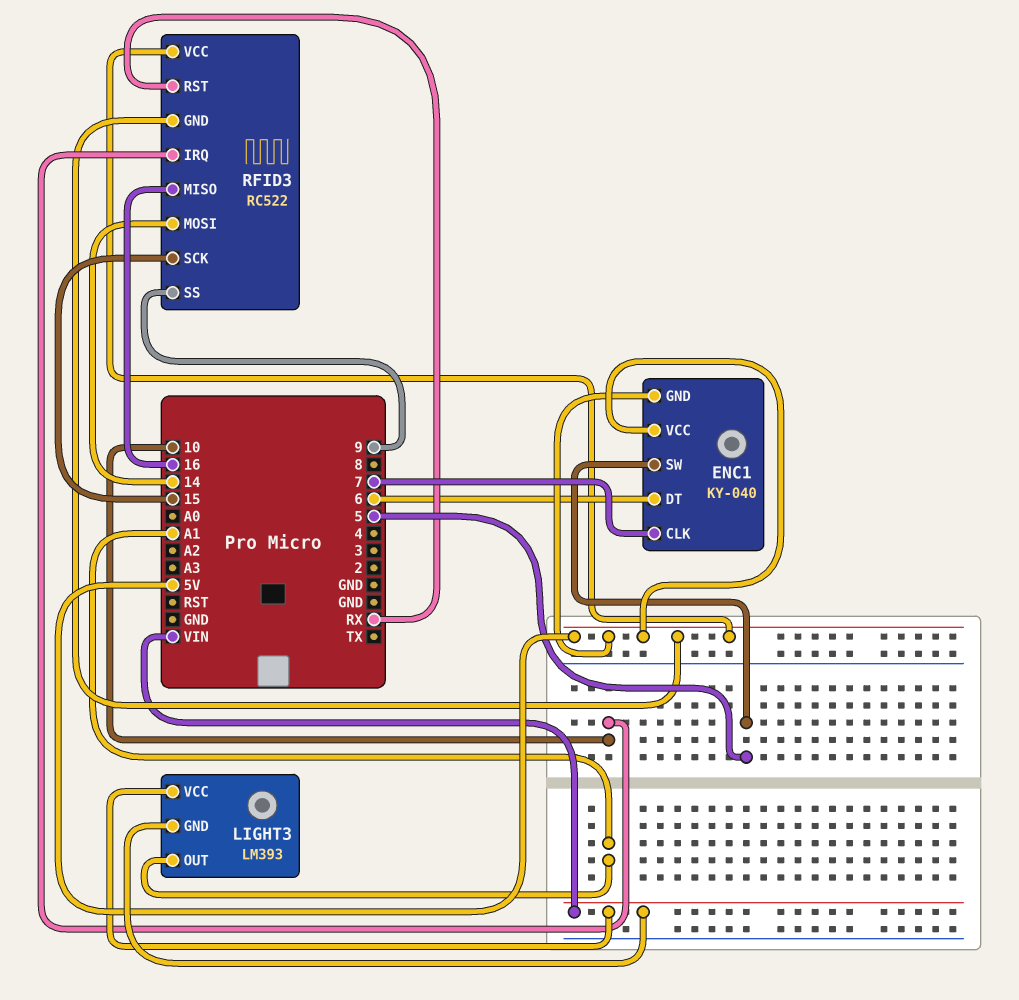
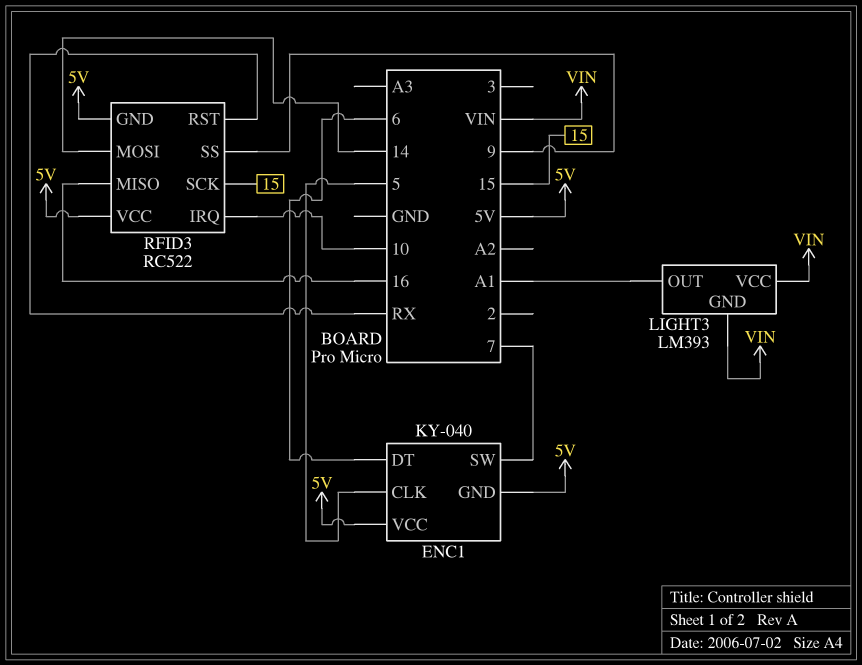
ENC1 pin CLK: 7 -> 5
ENC1 pin SW: 5 -> 7

